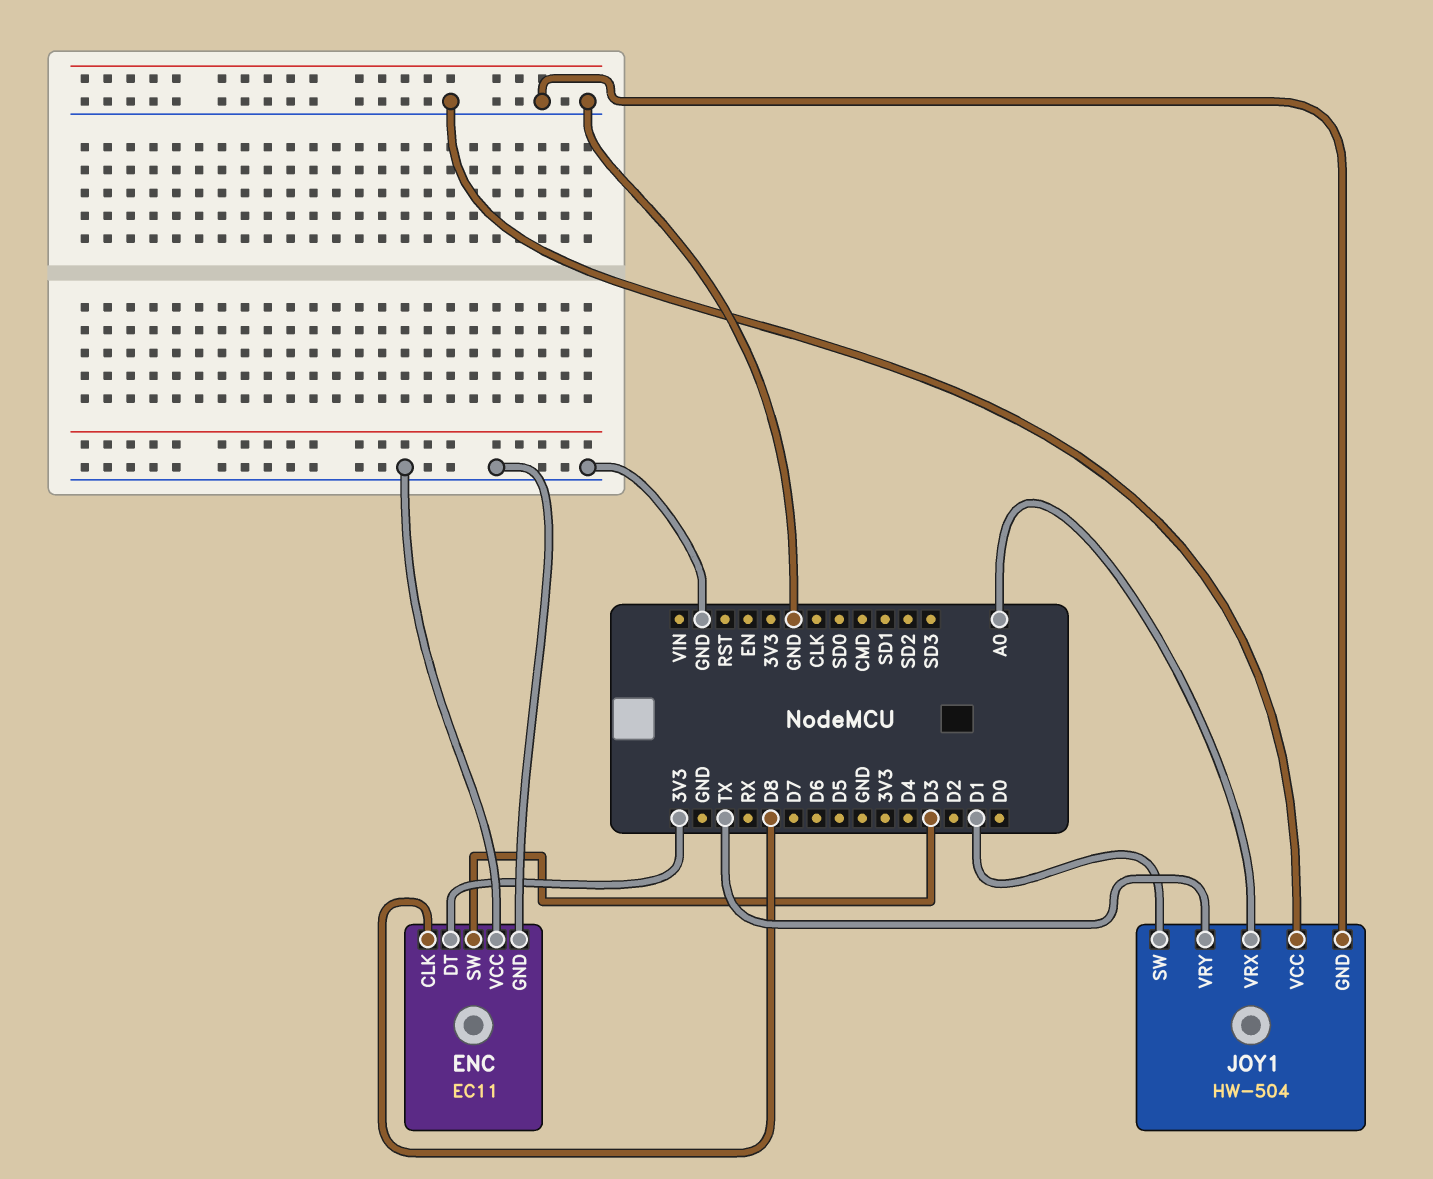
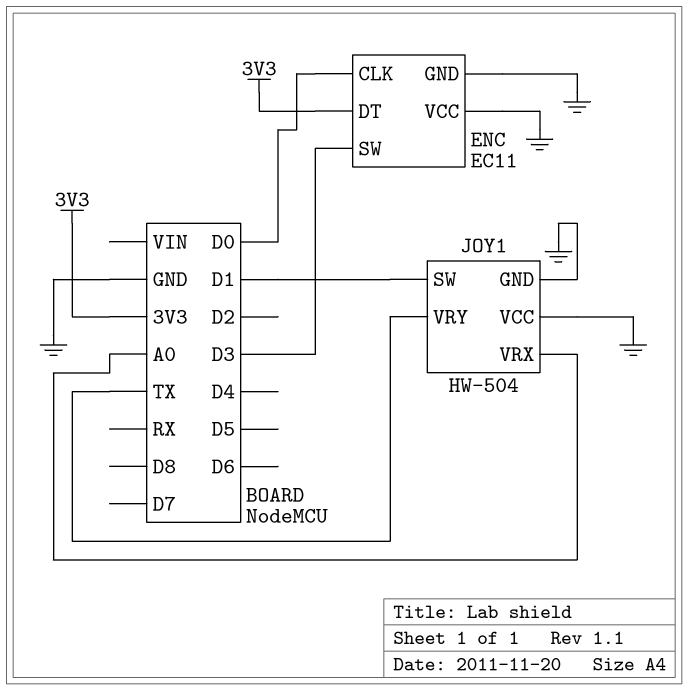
ENC pin CLK: D8 -> D0

